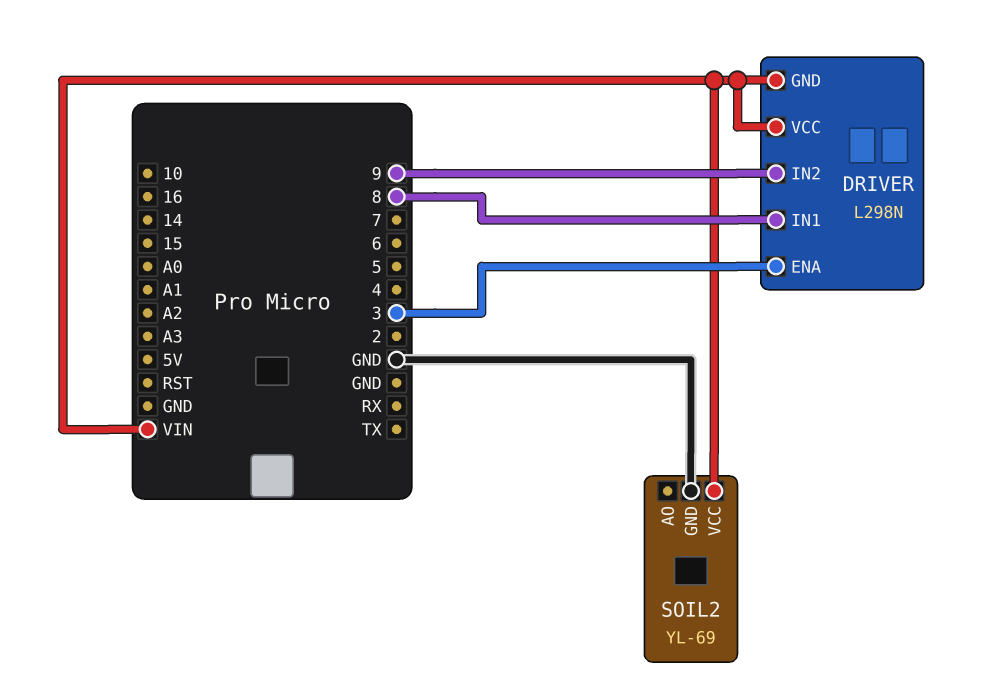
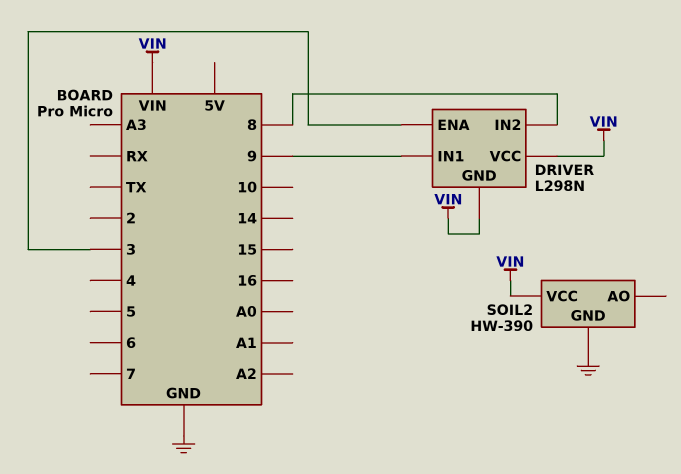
DRIVER pin IN1: 8 -> 9
DRIVER pin IN2: 9 -> 8
SOIL2: YL-69 -> HW-390

